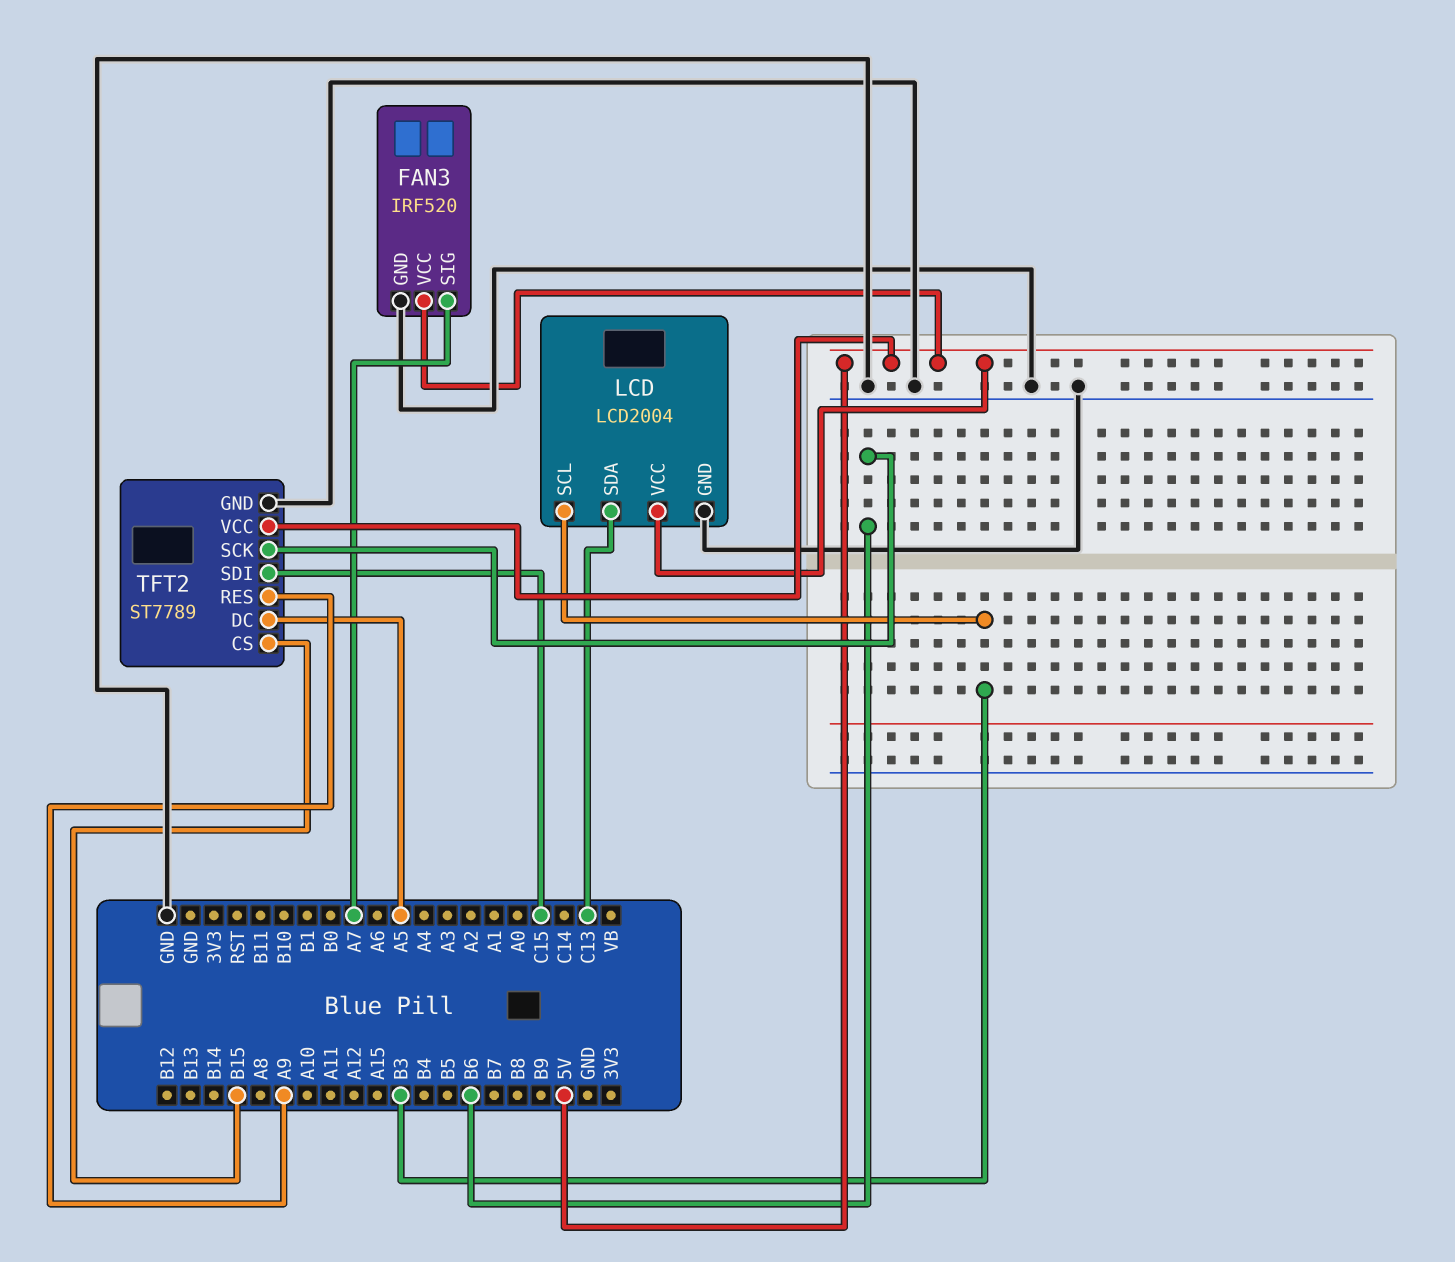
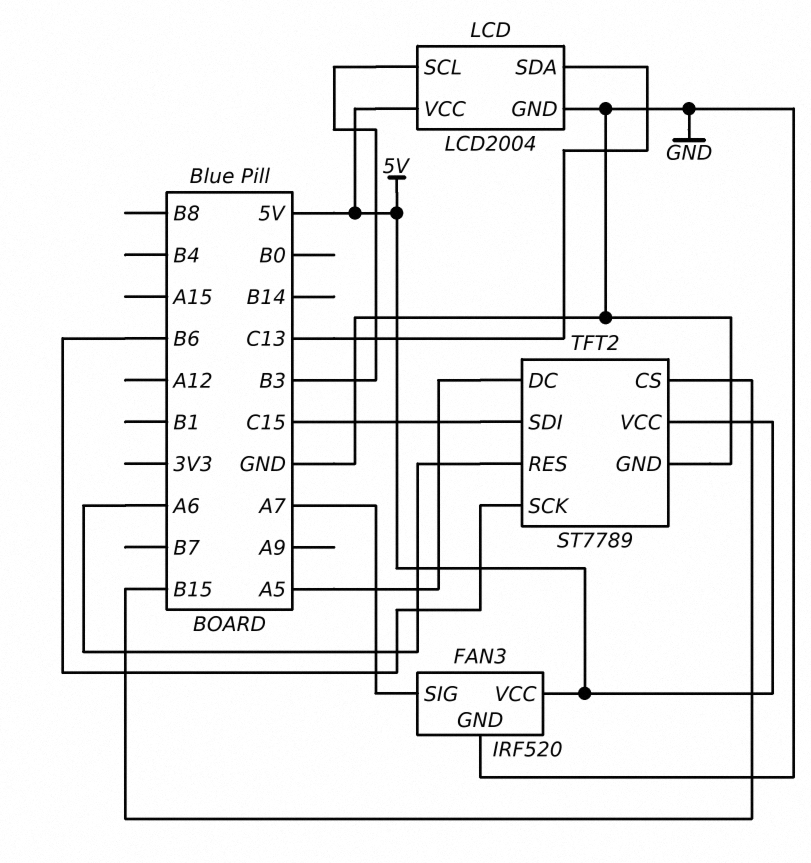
TFT2 pin RES: A9 -> A6

